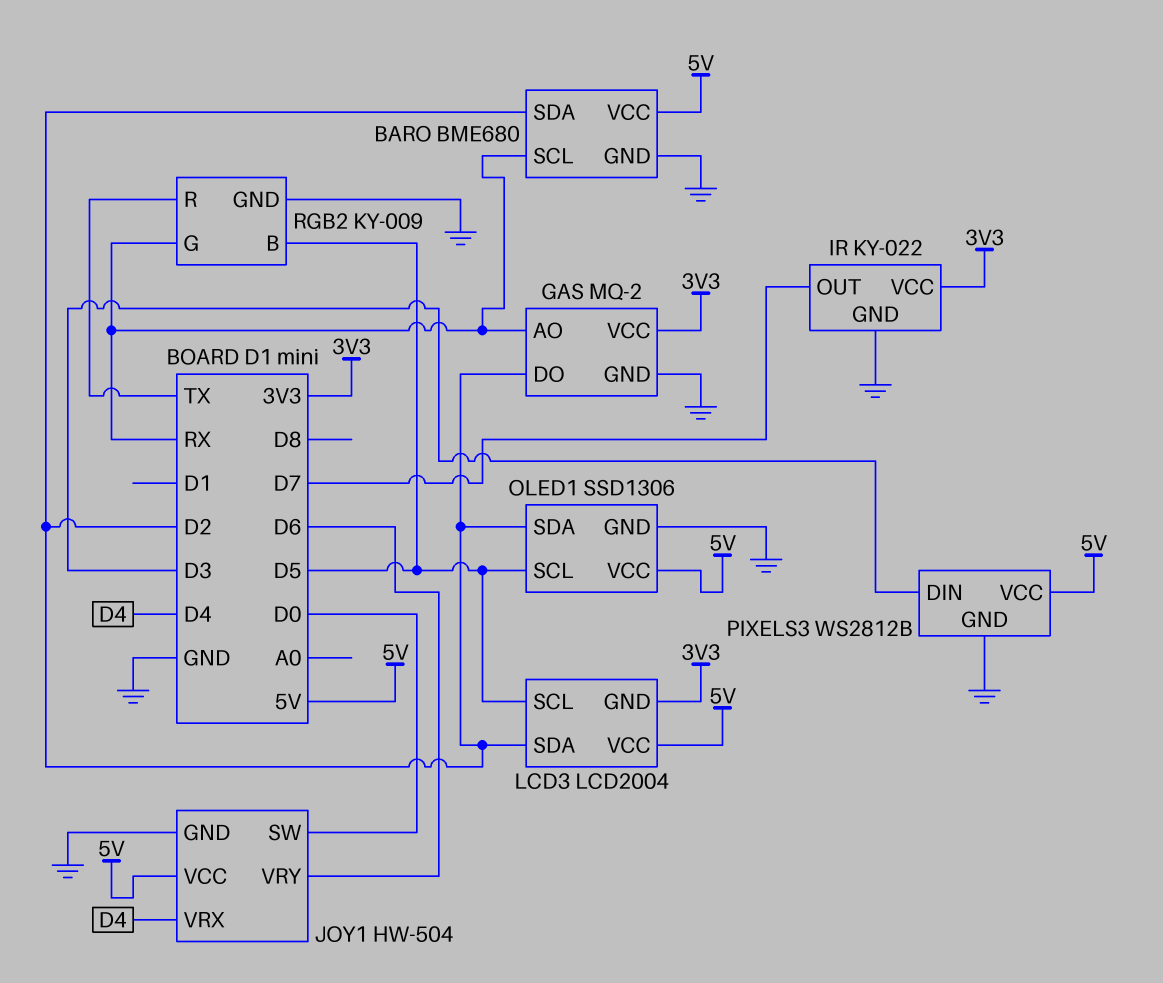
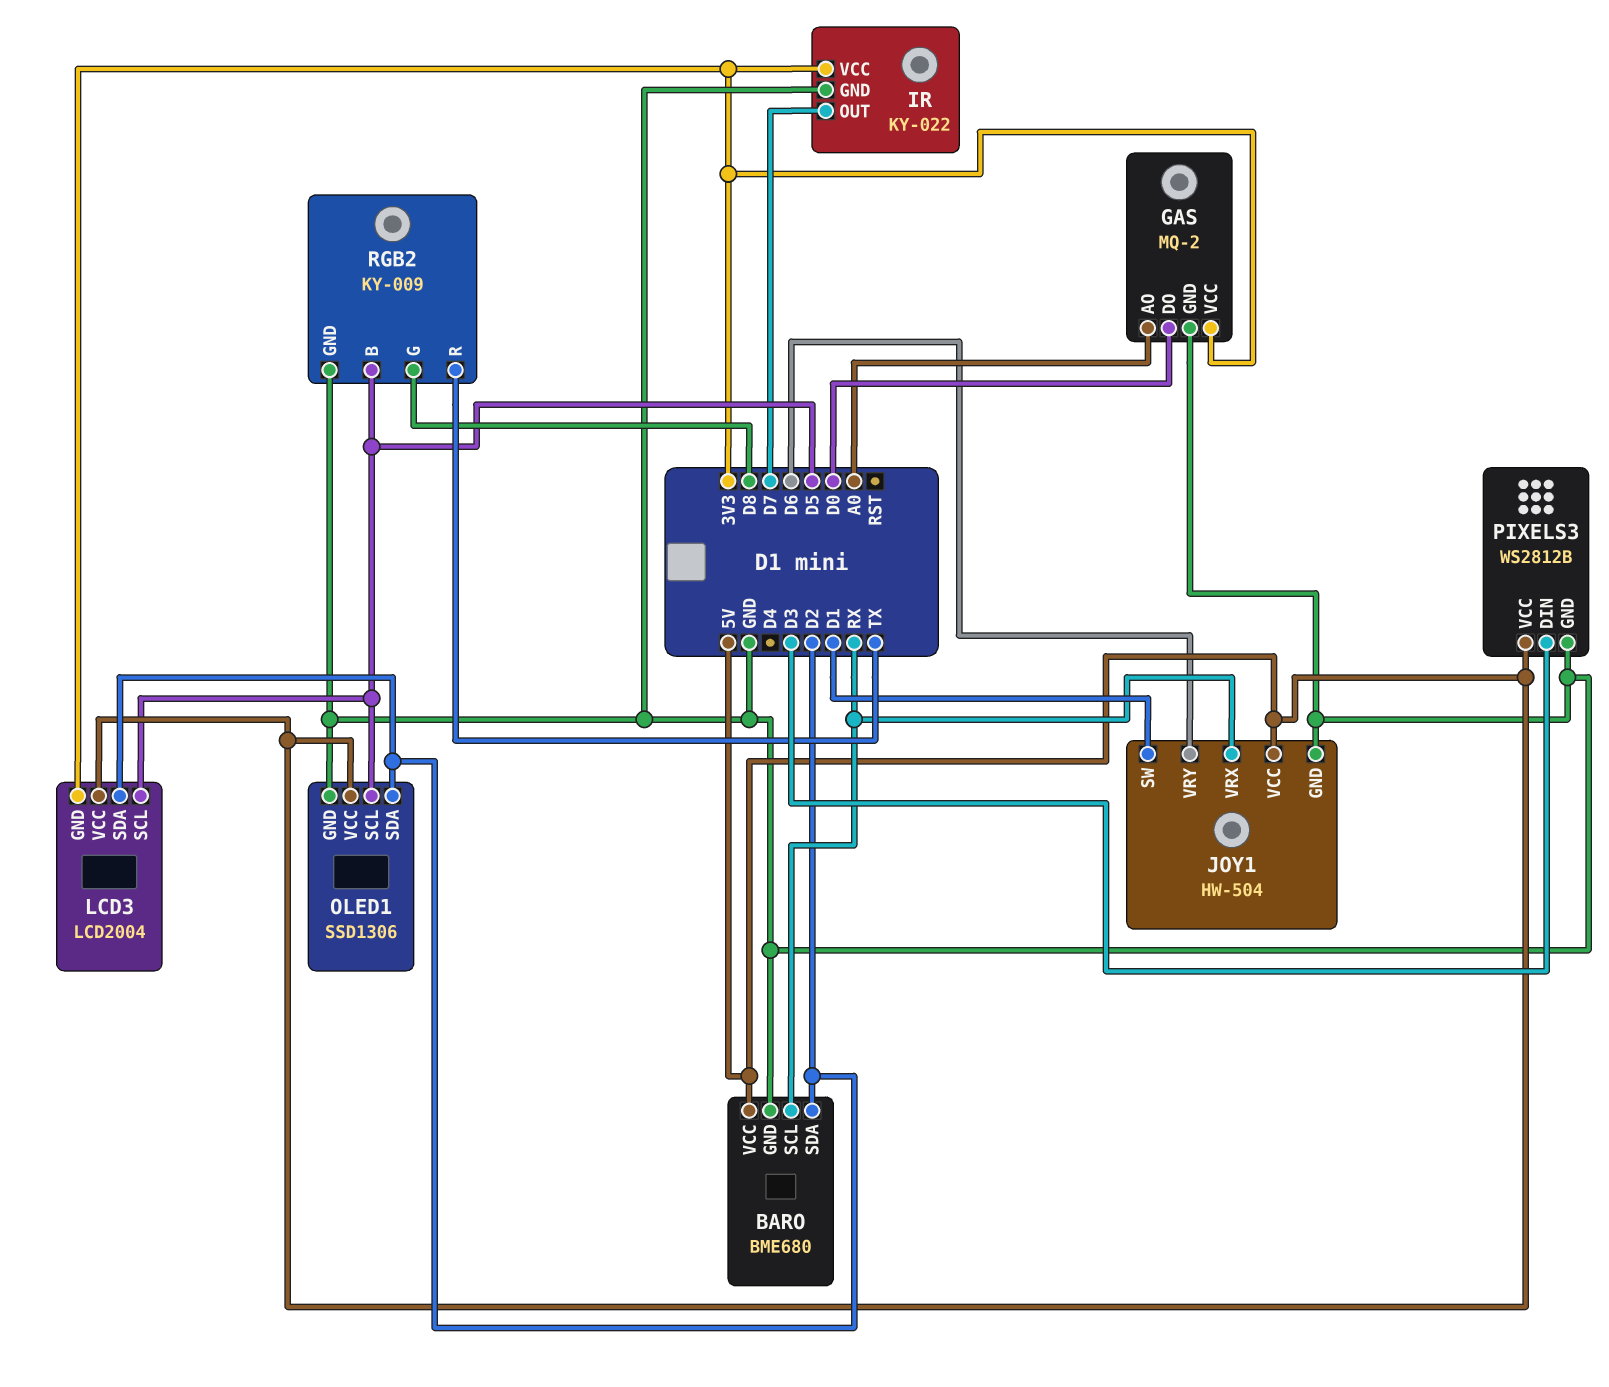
GAS pin AO: RX -> A0
GAS pin DO: D2 -> D0
JOY1 pin SW: D0 -> D1
JOY1 pin VRX: D4 -> RX
RGB2 pin G: RX -> D8

